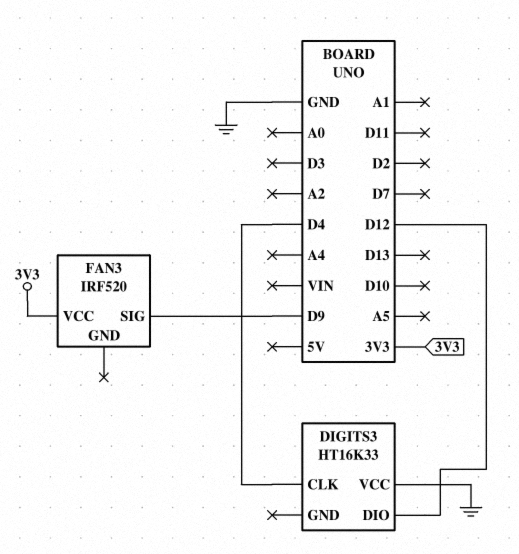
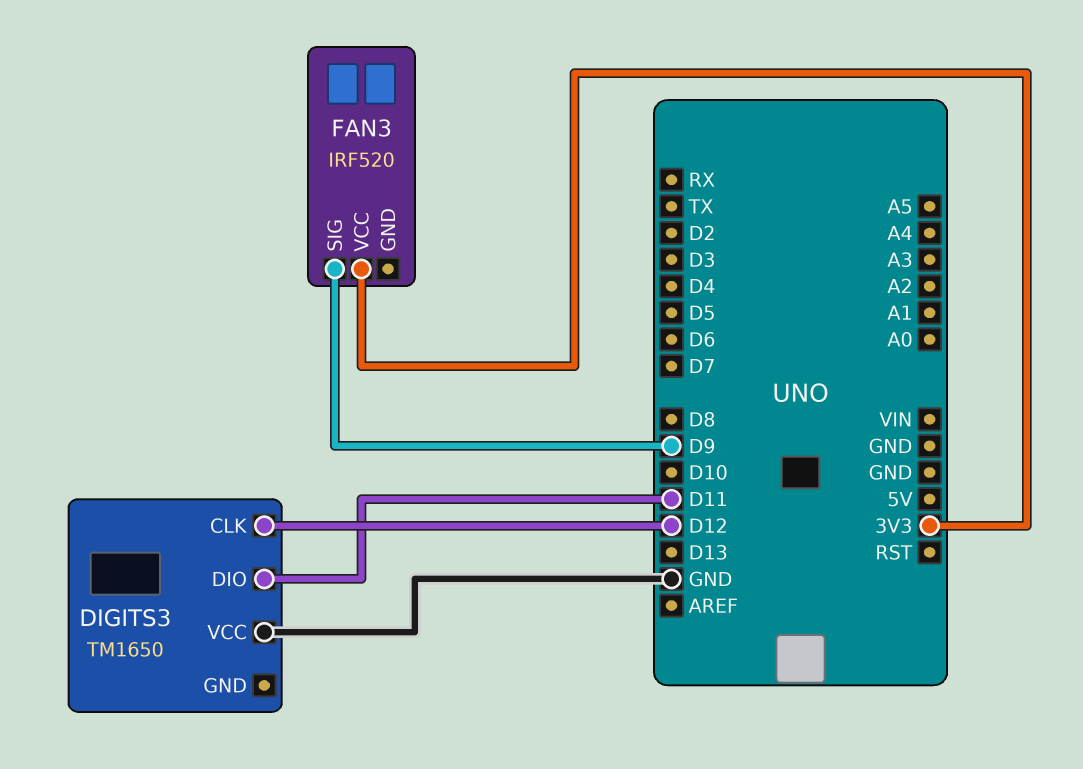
DIGITS3: HT16K33 -> TM1650
DIGITS3 pin CLK: D4 -> D12
DIGITS3 pin DIO: D12 -> D11

